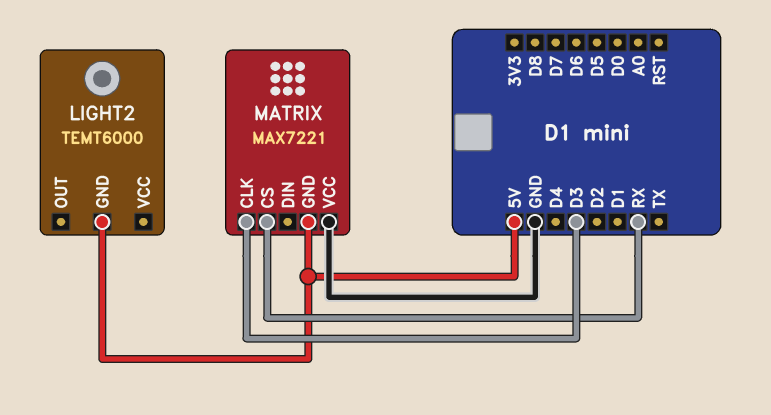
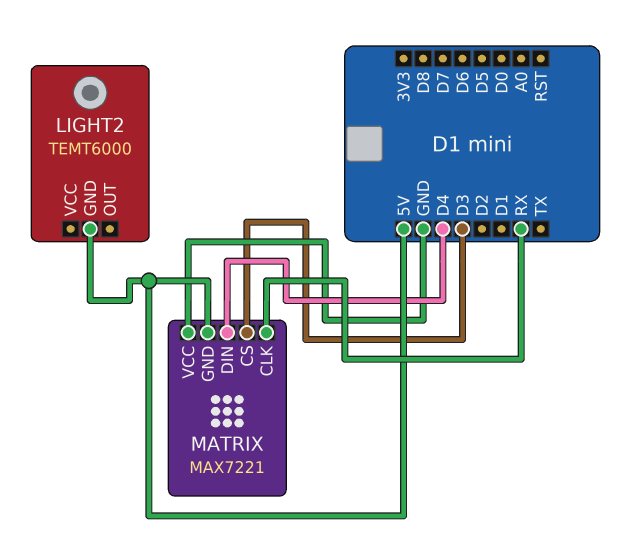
MATRIX pin CLK: D3 -> RX
MATRIX pin CS: RX -> D3
MATRIX pin DIN: none -> D4

